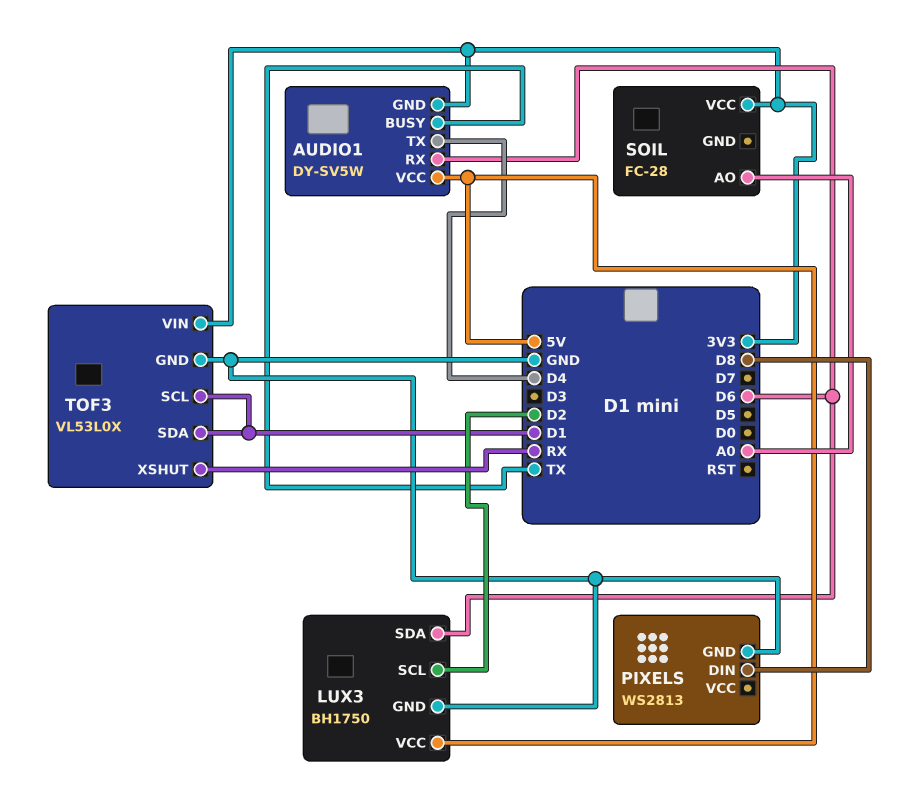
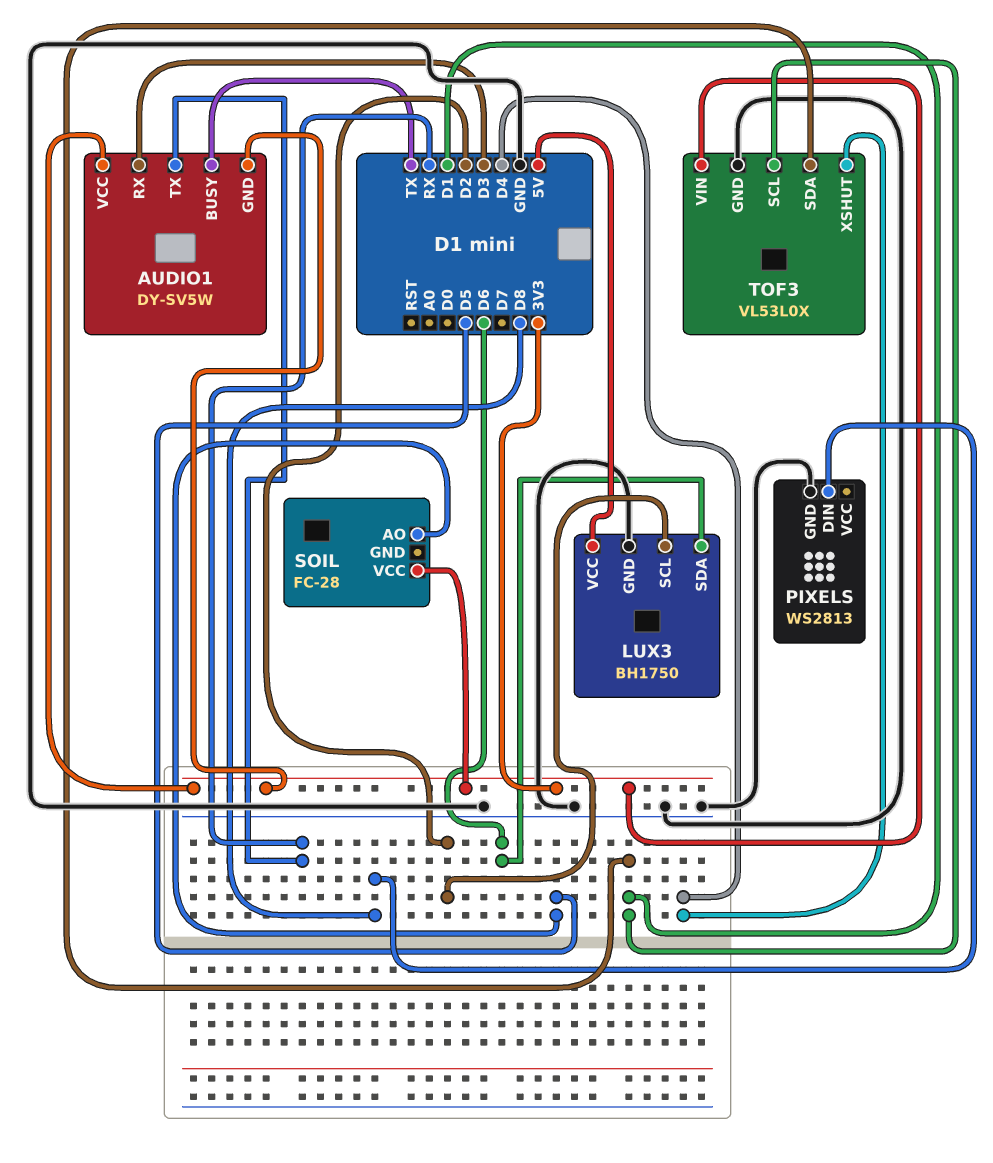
AUDIO1 pin RX: D6 -> D3
AUDIO1 pin TX: D4 -> RX
AUDIO1 pin VCC: 5V -> 3V3
SOIL pin AO: A0 -> D5
TOF3 pin XSHUT: RX -> D4

